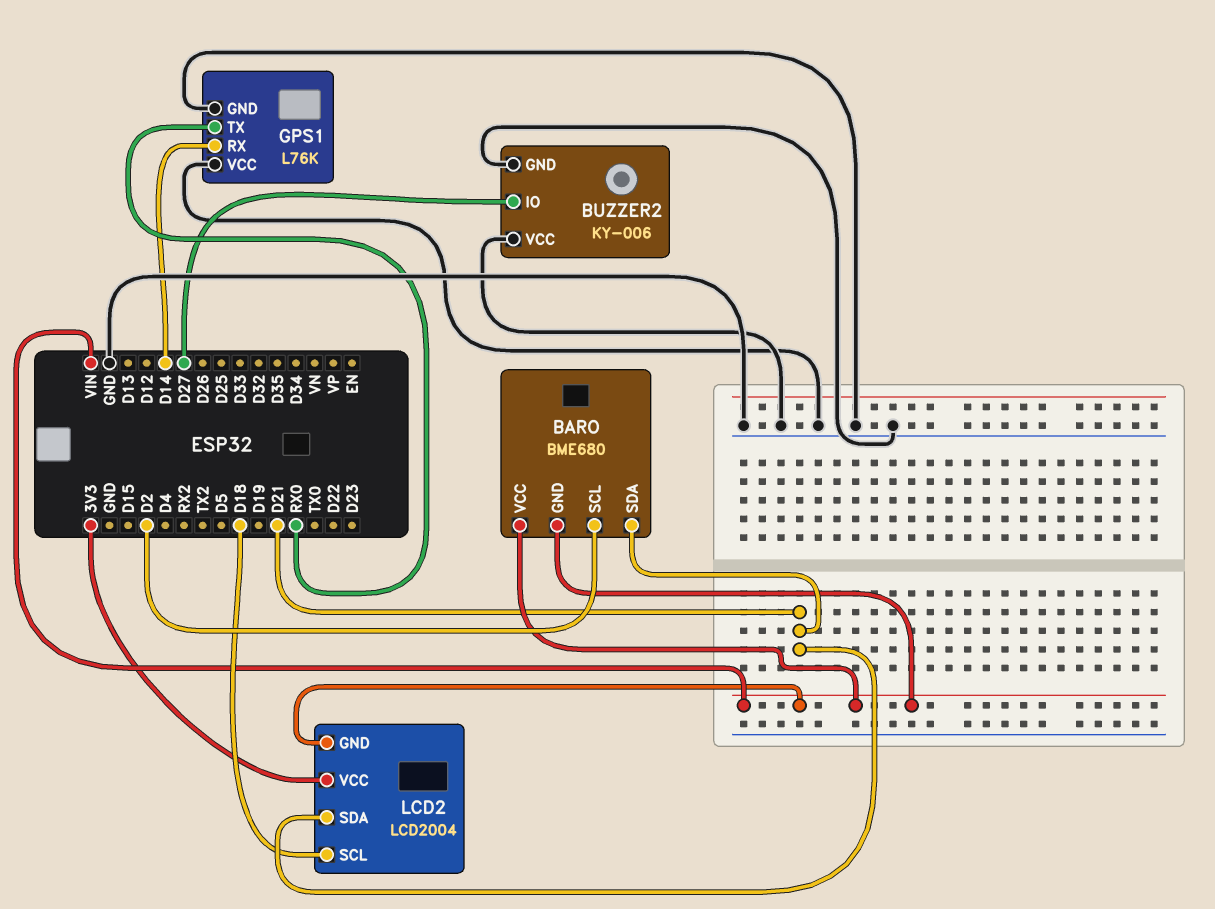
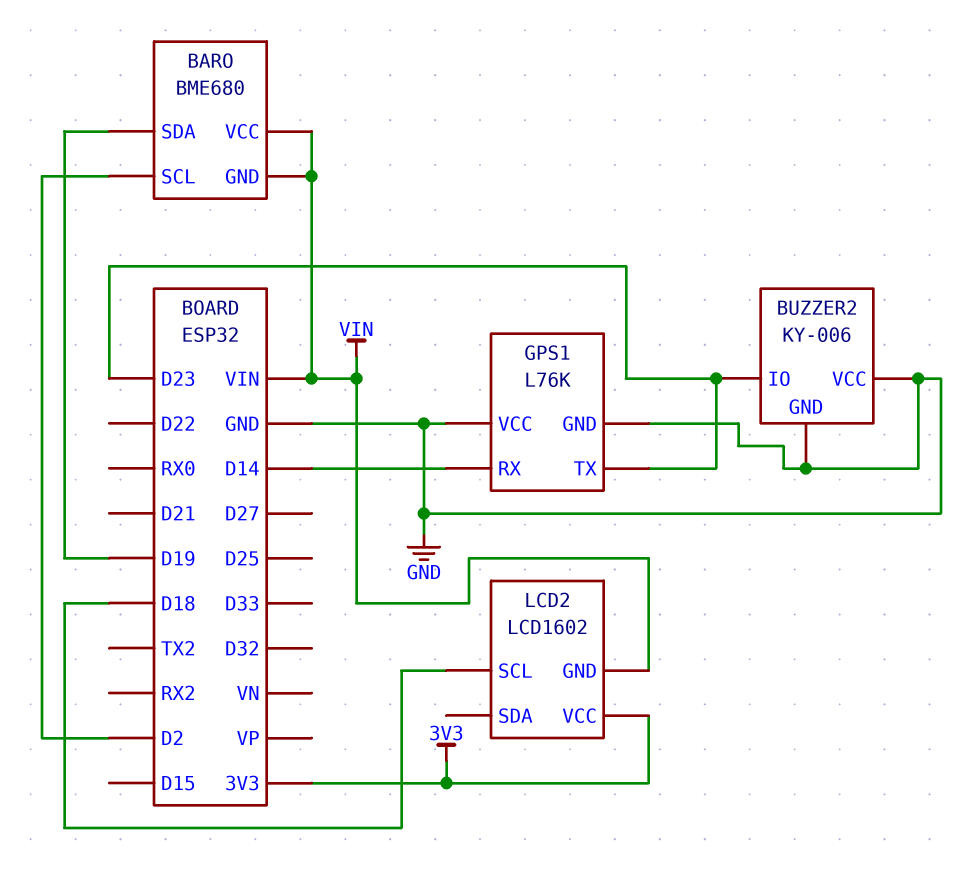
BARO pin SDA: D21 -> D19
BUZZER2 pin IO: D27 -> D23
GPS1 pin TX: RX0 -> D23
LCD2: LCD2004 -> LCD1602
LCD2 pin SDA: D21 -> none

